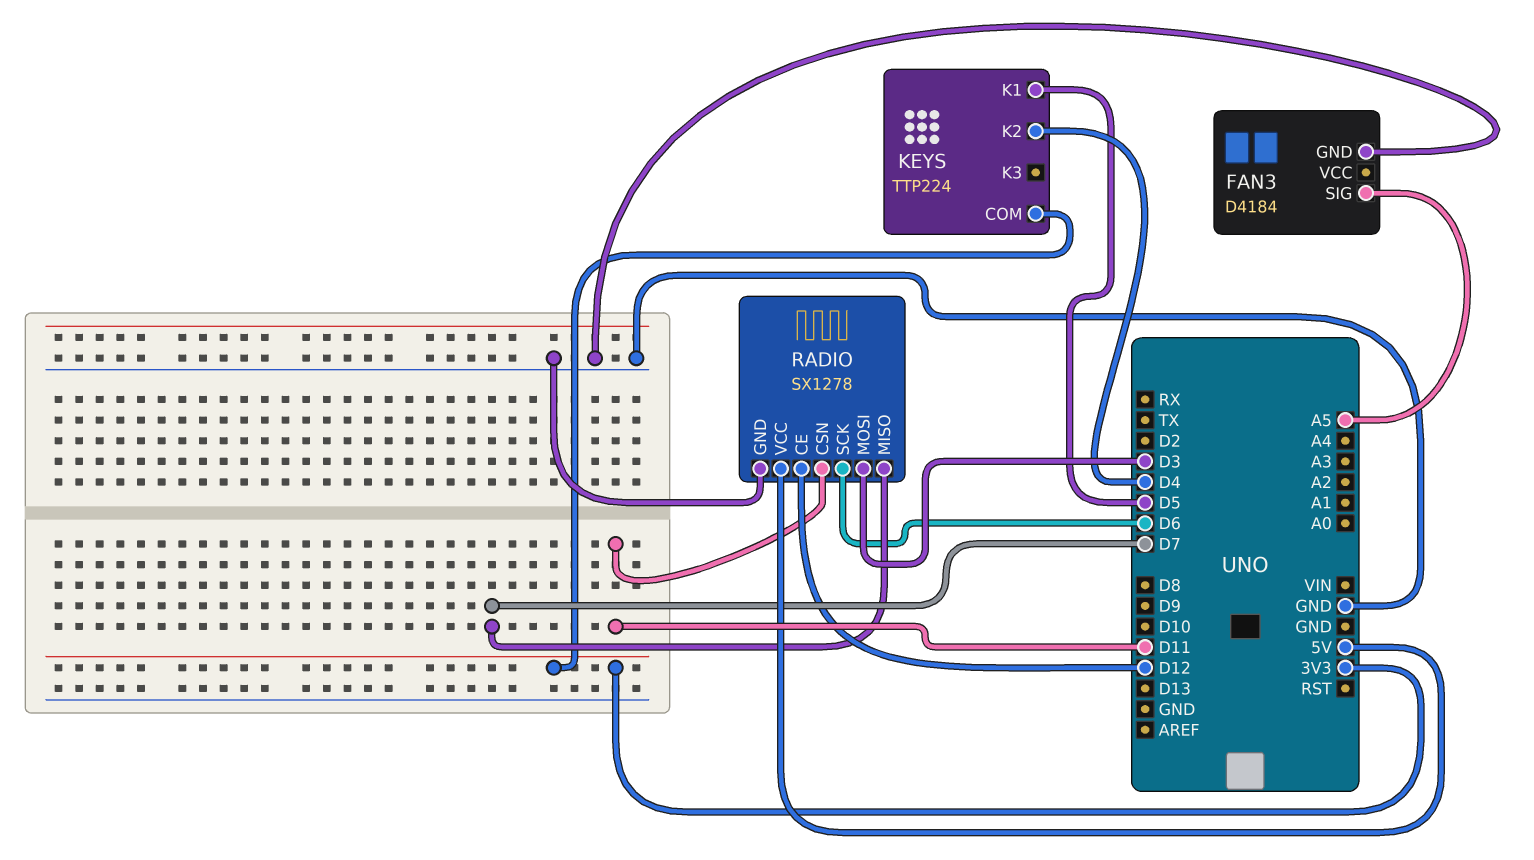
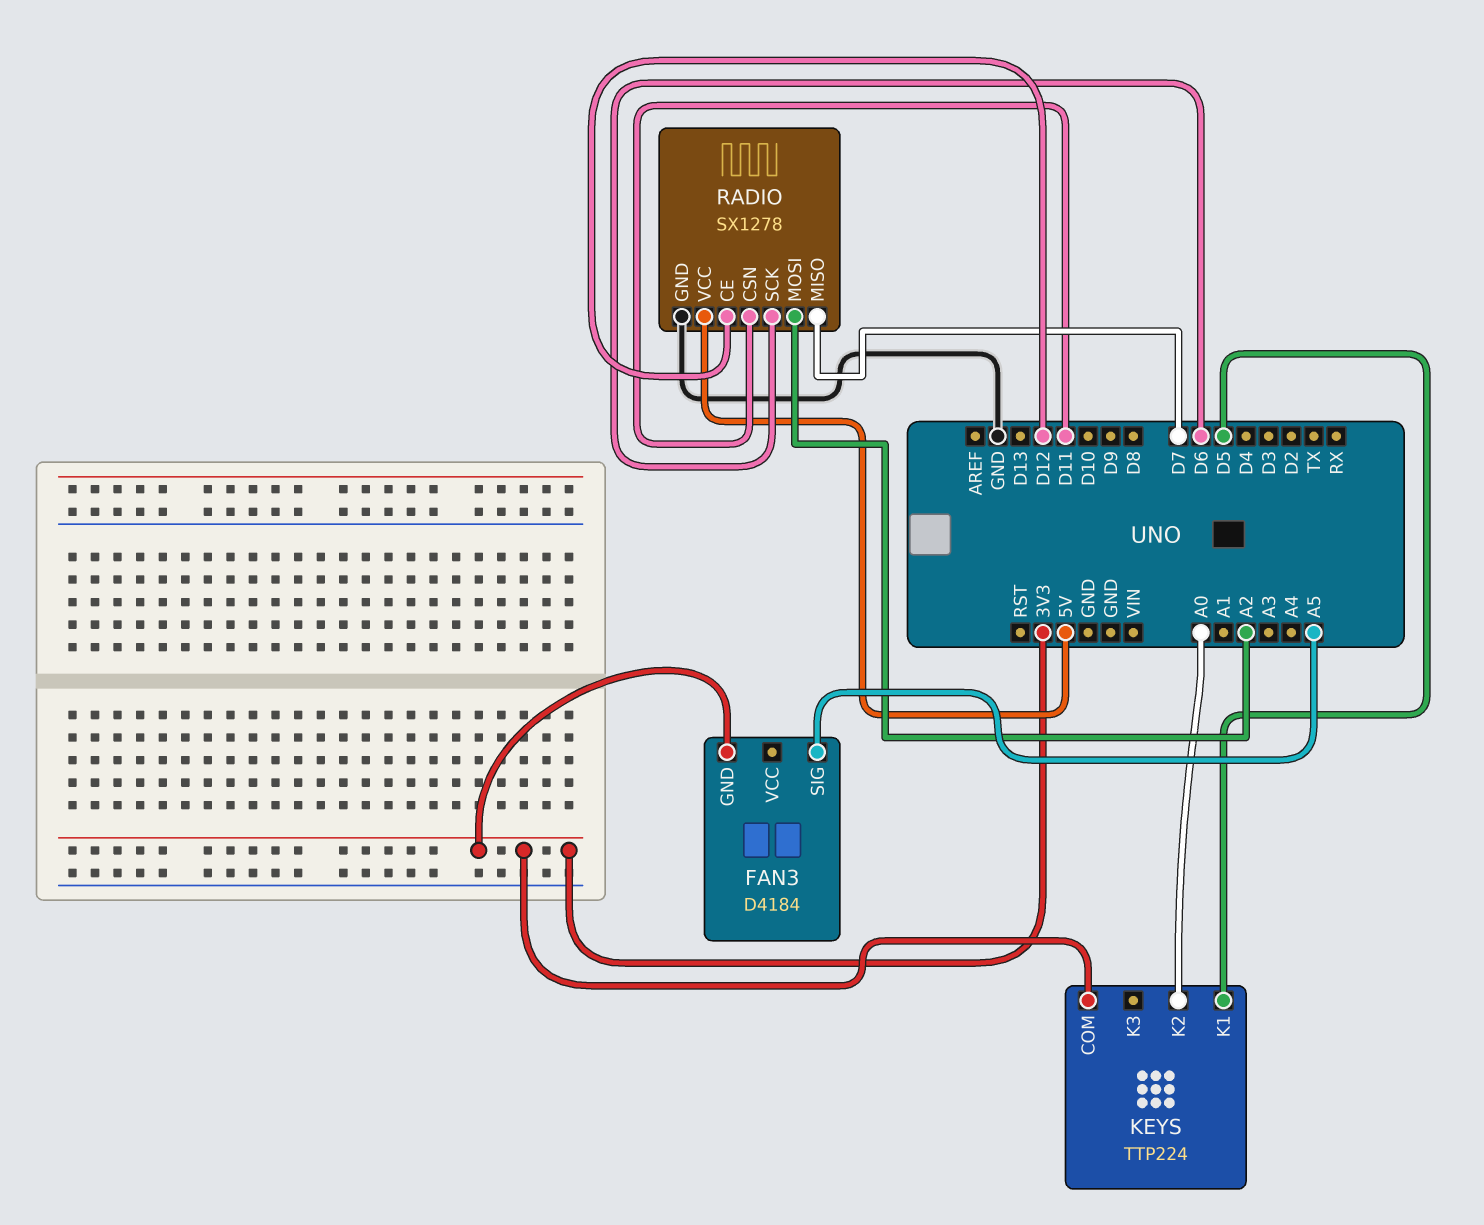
FAN3 pin GND: GND -> 3V3
KEYS pin K2: D4 -> A0
RADIO pin MOSI: D3 -> A2

